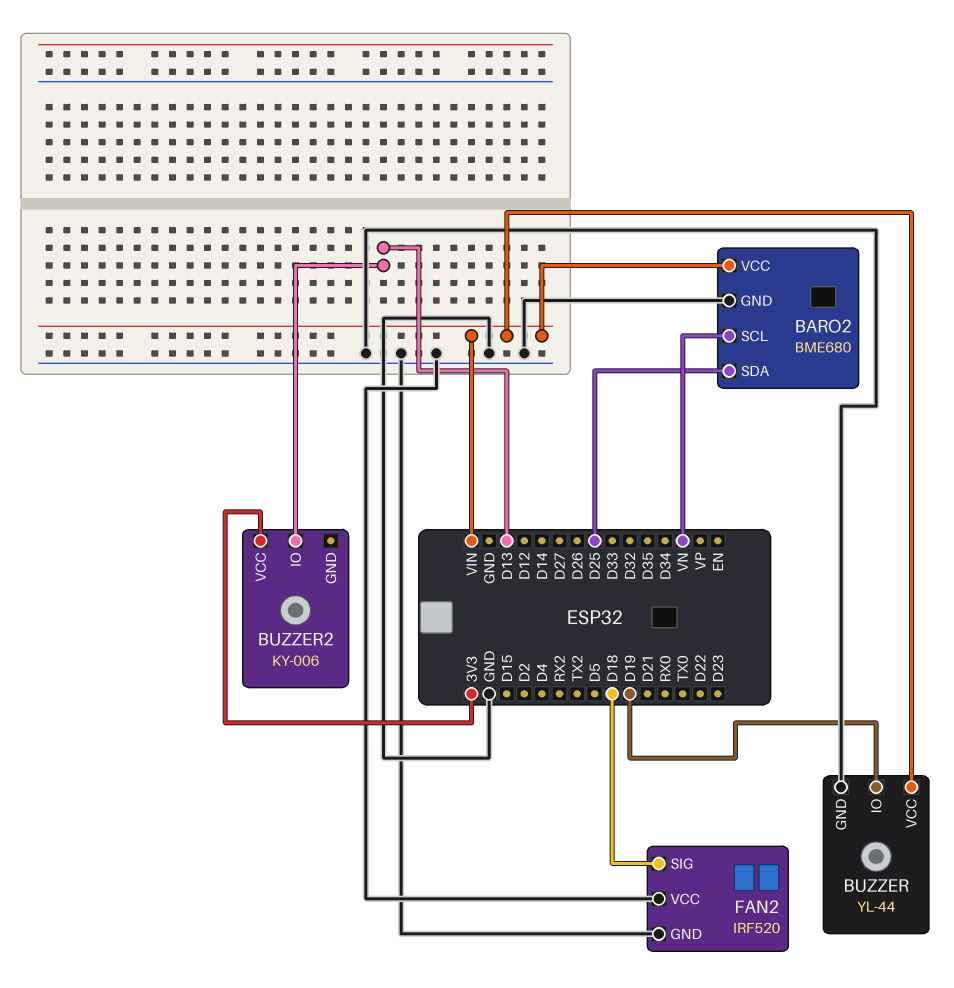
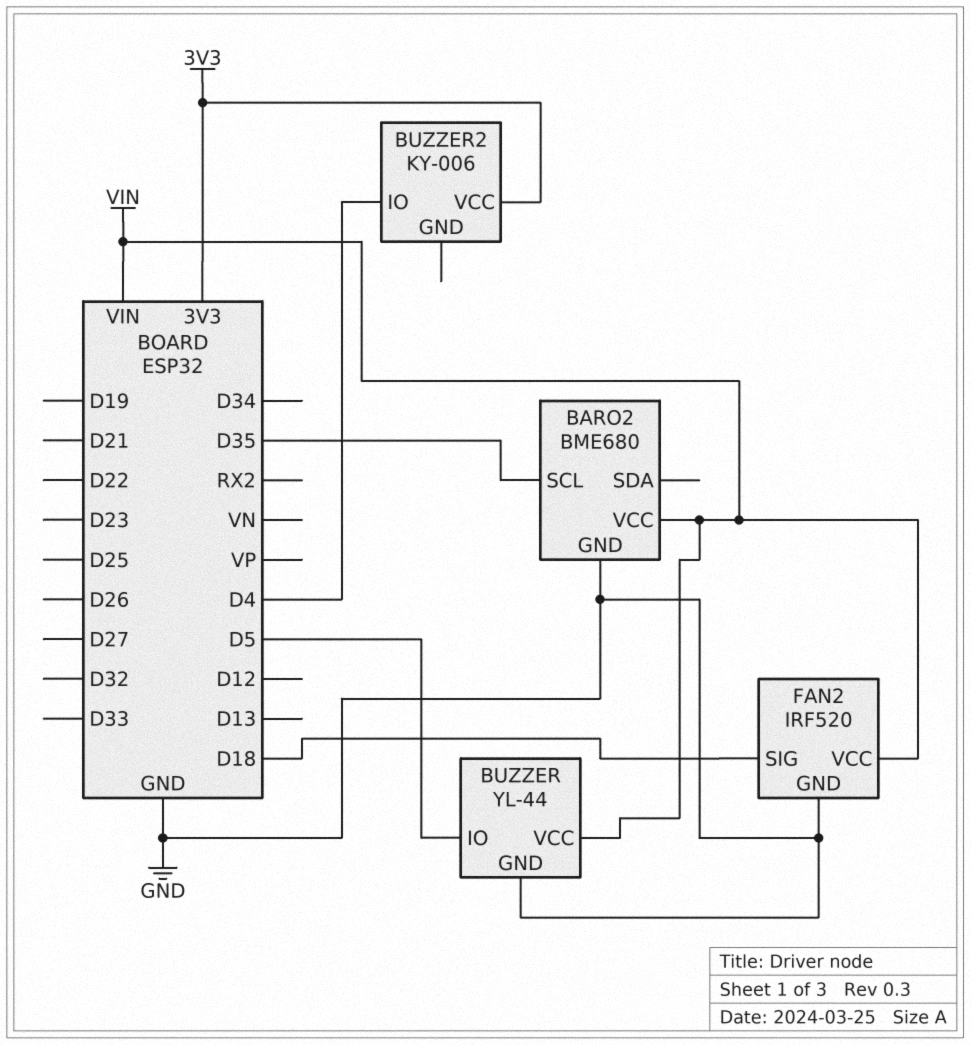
BARO2 pin SCL: VN -> D35
BARO2 pin SDA: D25 -> none
BUZZER pin IO: D19 -> D5
BUZZER2 pin IO: D13 -> D4
FAN2 pin VCC: GND -> VIN

